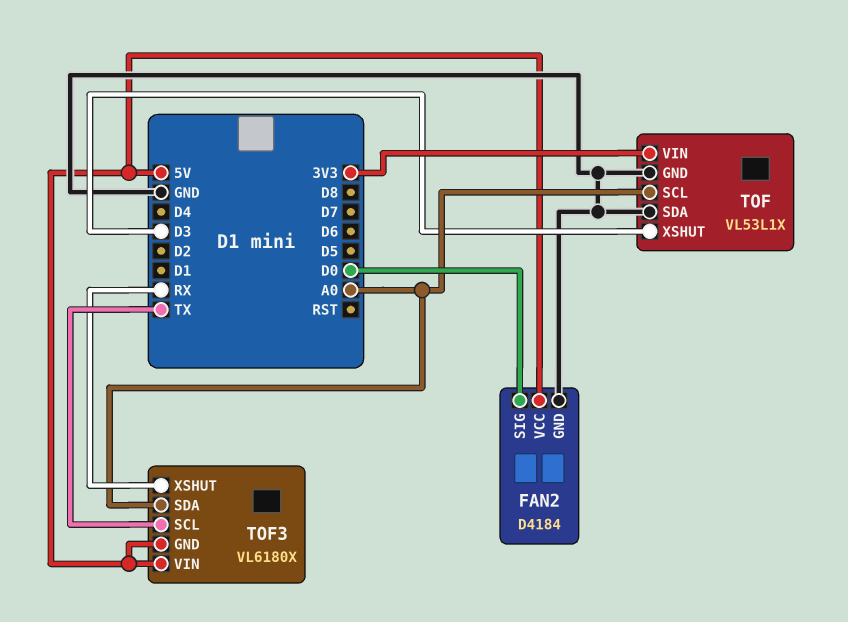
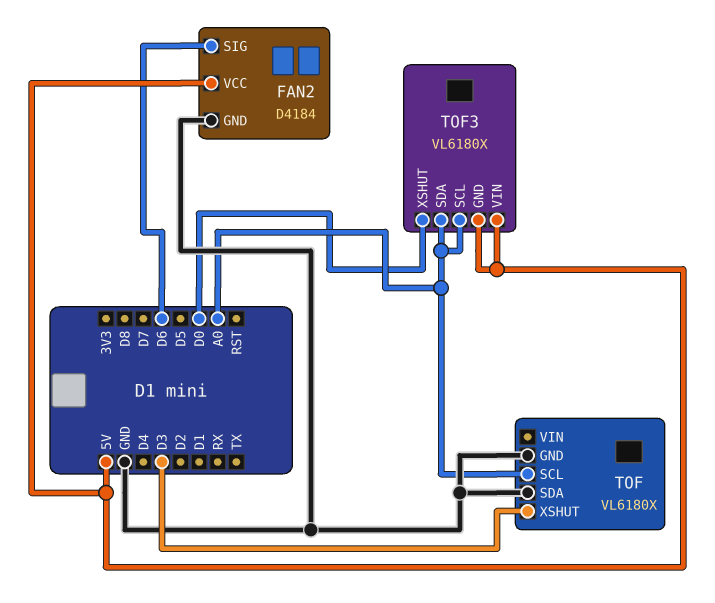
FAN2 pin SIG: D0 -> D6
TOF: VL53L1X -> VL6180X
TOF pin VIN: 3V3 -> none
TOF3 pin SCL: TX -> A0
TOF3 pin XSHUT: RX -> D0

